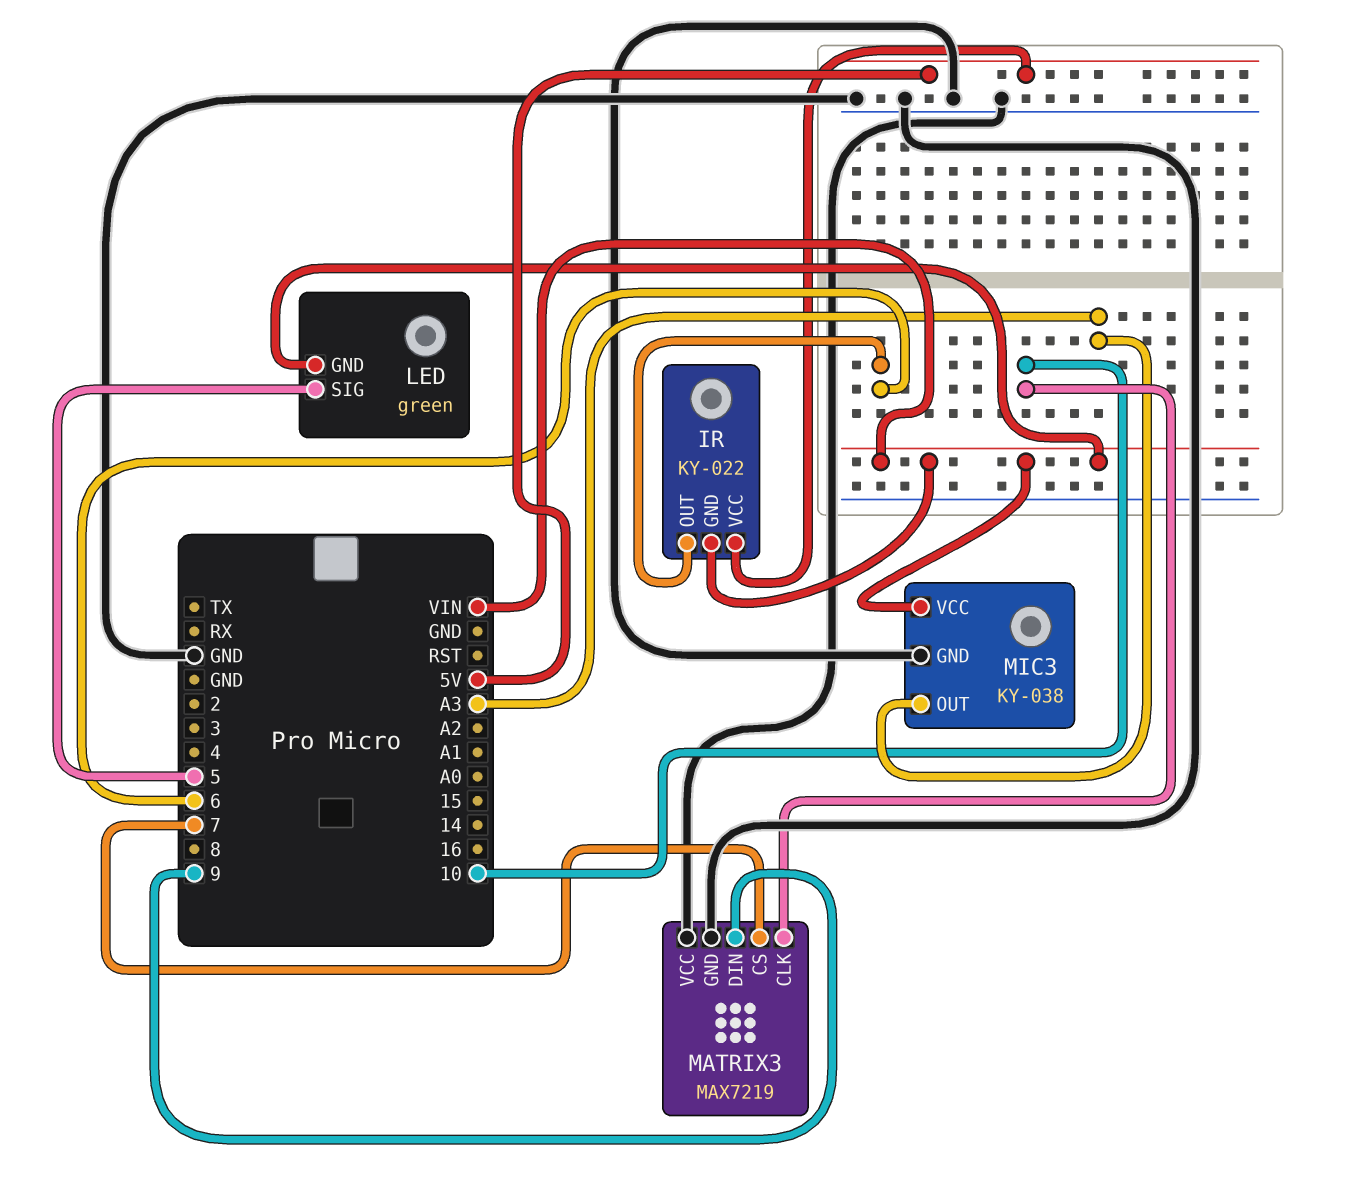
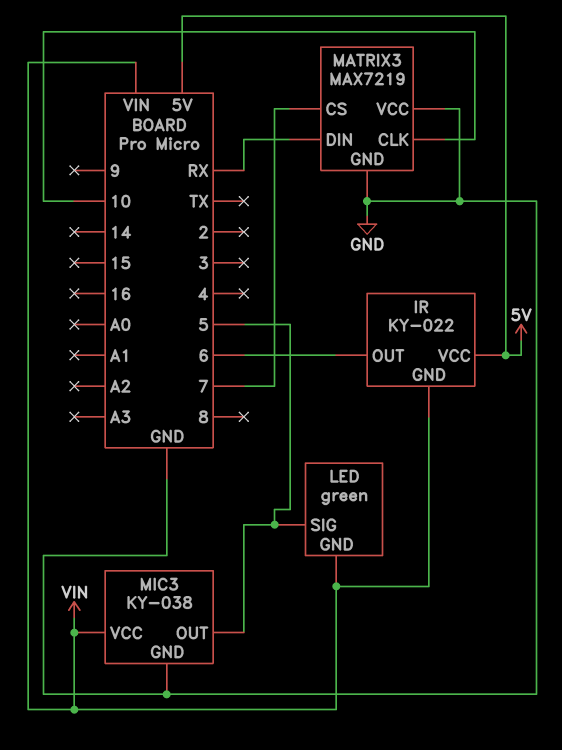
MATRIX3 pin DIN: 9 -> RX
MIC3 pin OUT: A3 -> 5

